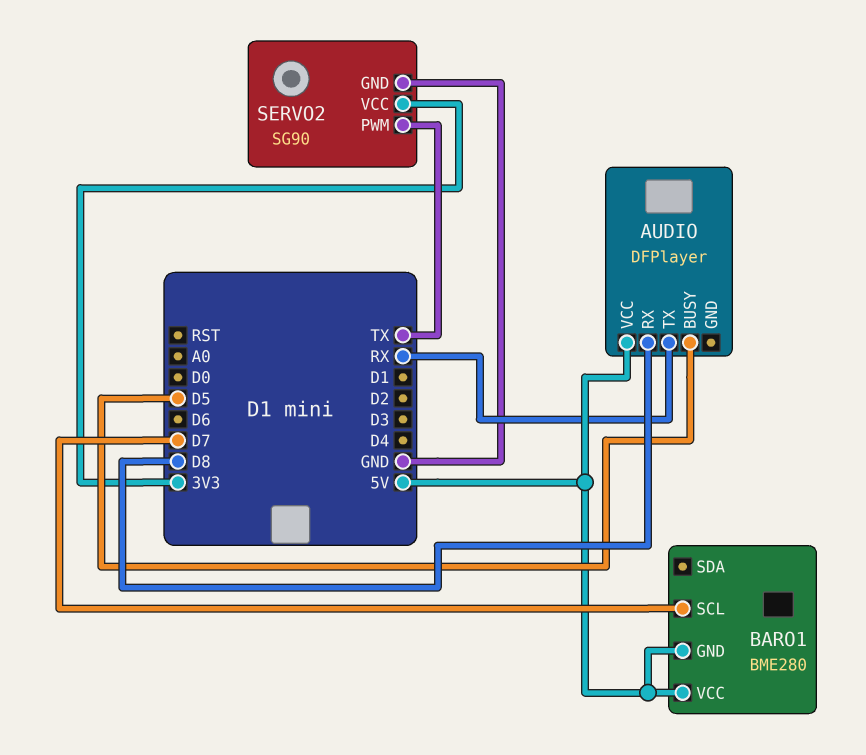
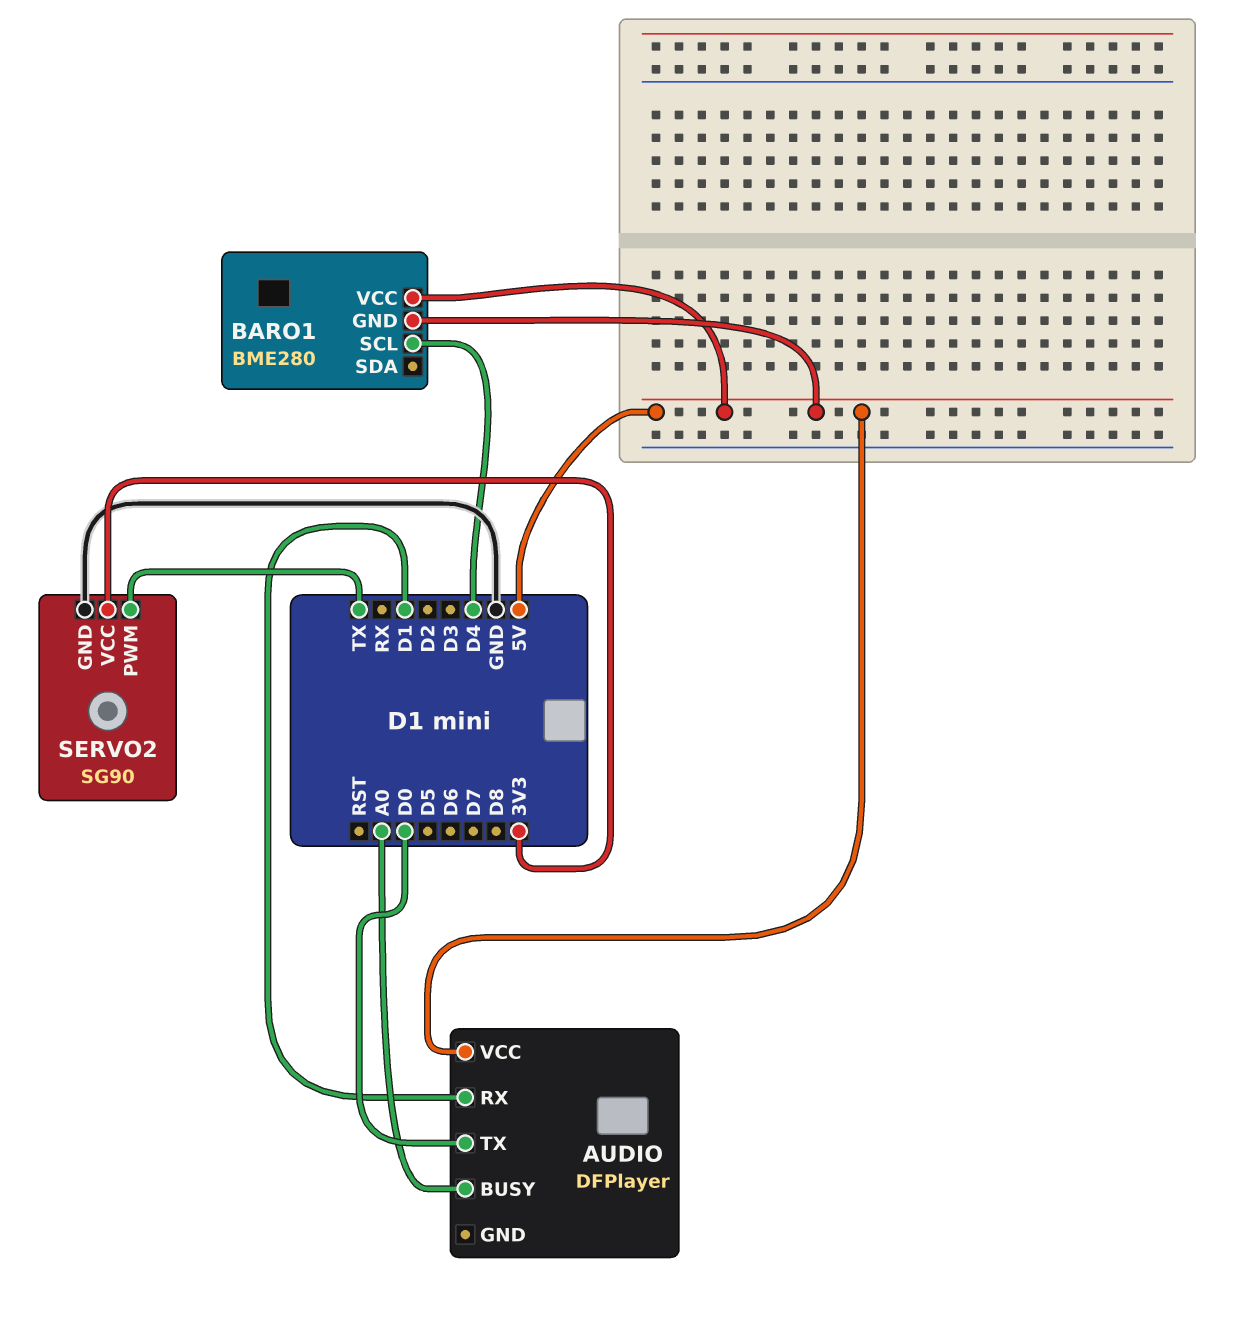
AUDIO pin BUSY: D5 -> A0
AUDIO pin RX: D8 -> D1
AUDIO pin TX: RX -> D0
BARO1 pin SCL: D7 -> D4

